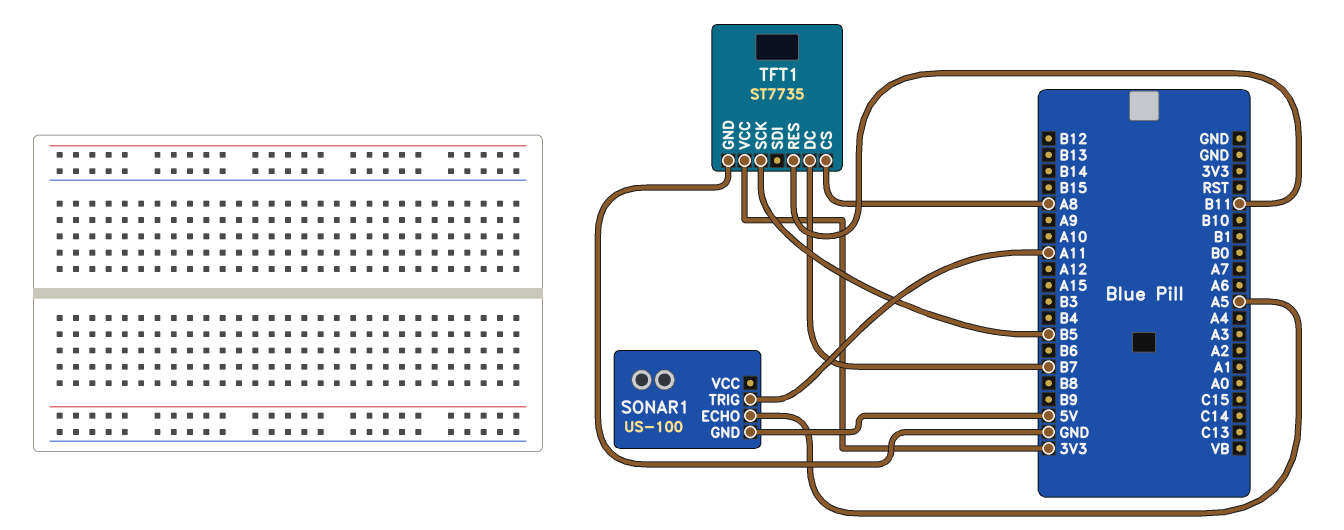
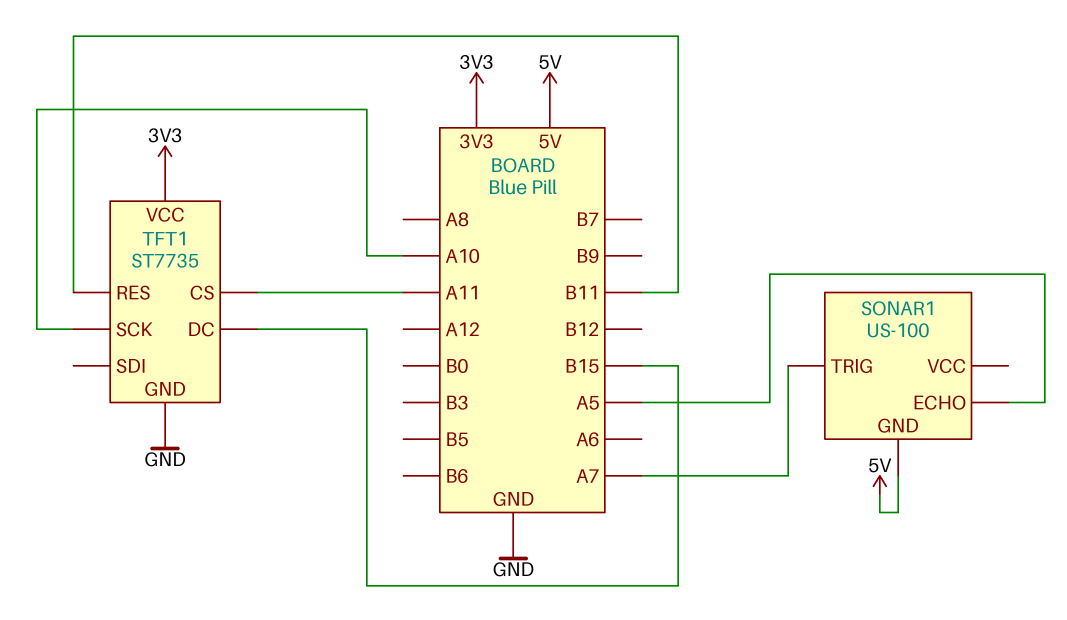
SONAR1 pin TRIG: A11 -> A7
TFT1 pin CS: A8 -> A11
TFT1 pin DC: B7 -> B15
TFT1 pin SCK: B5 -> A10

